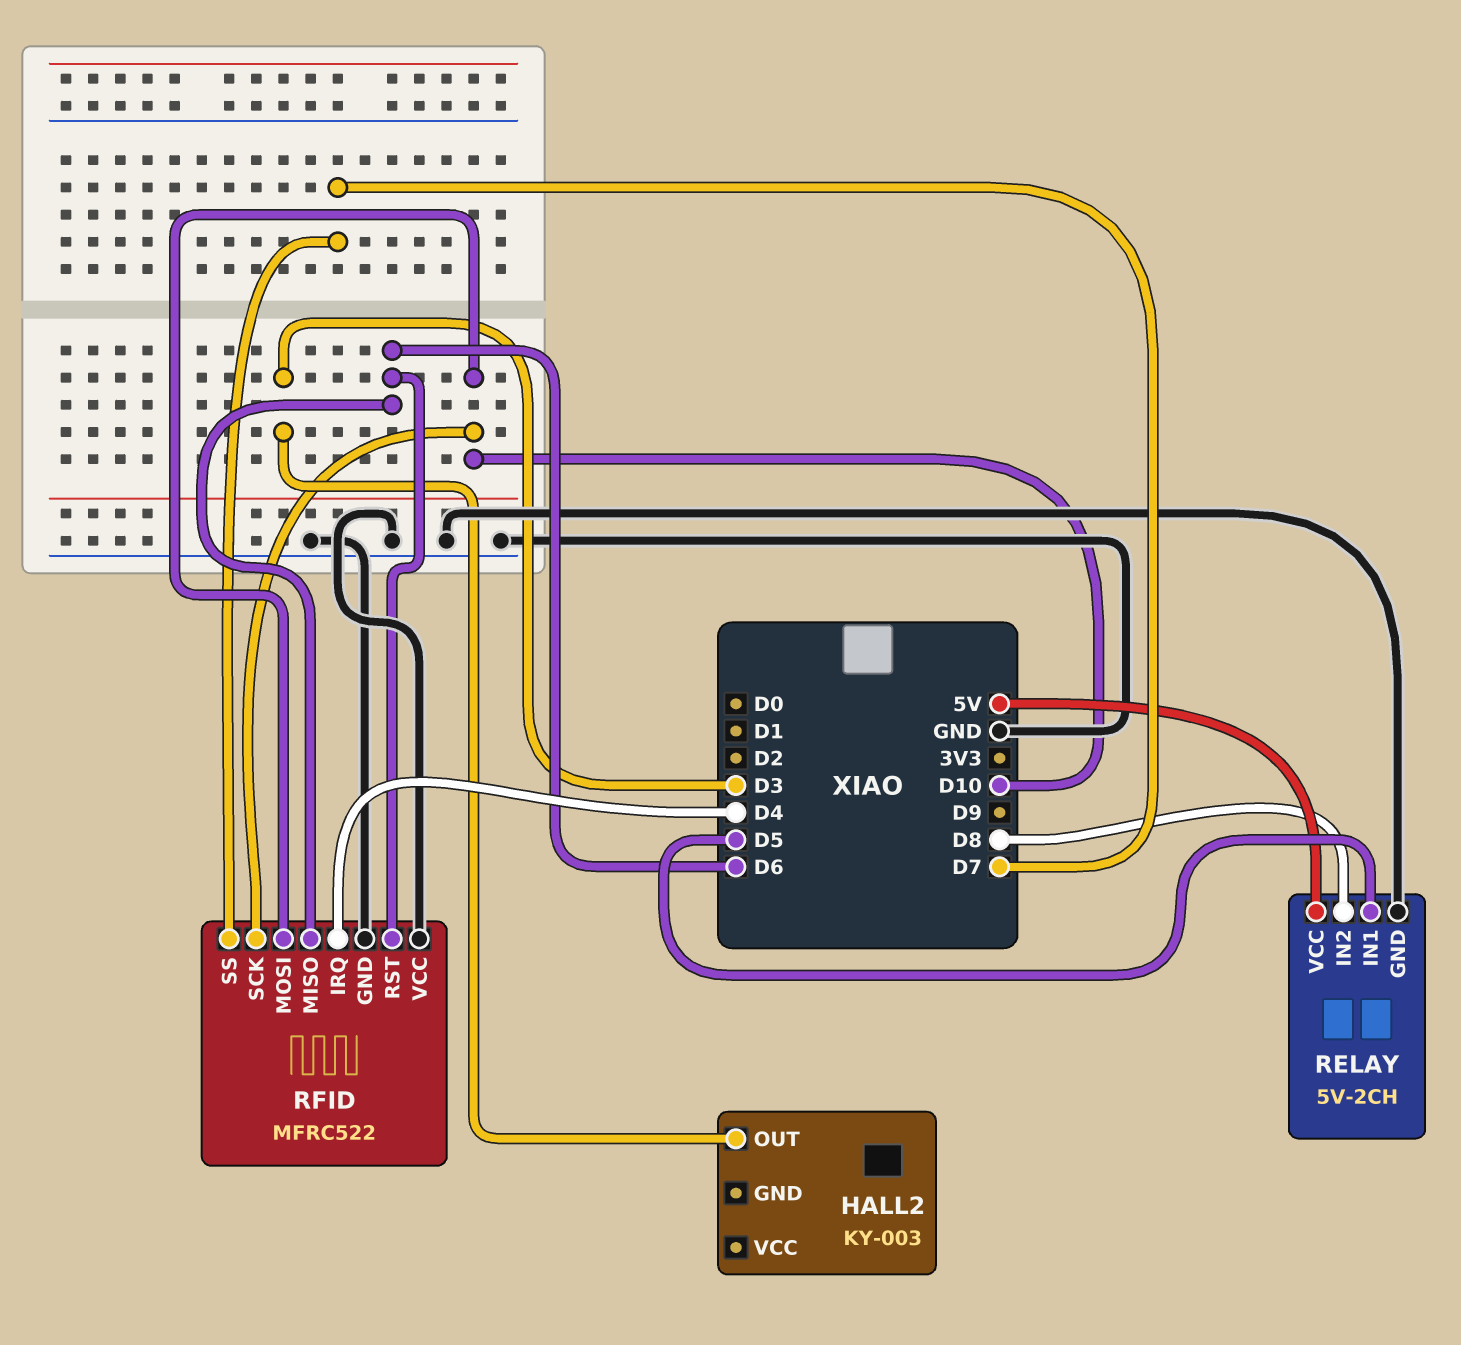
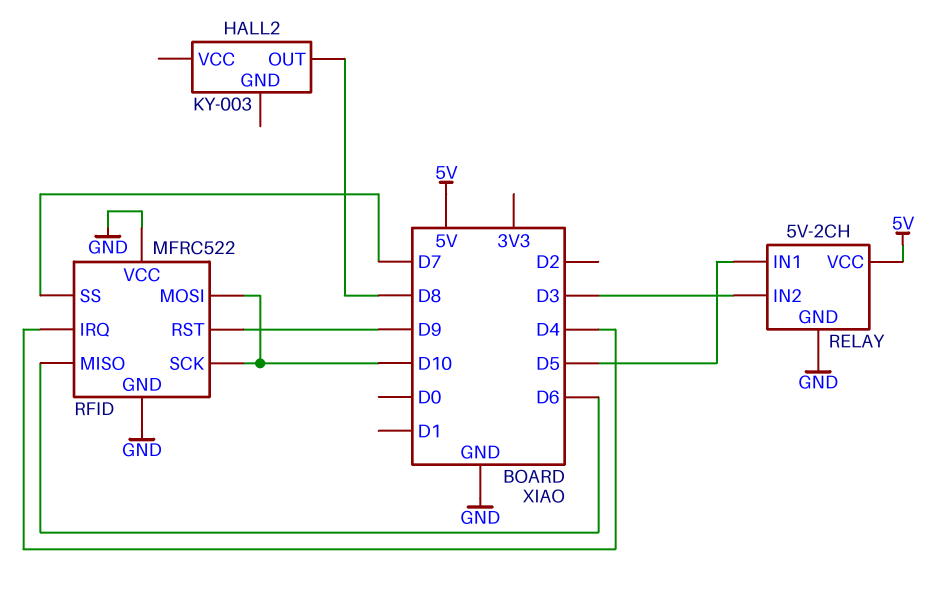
HALL2 pin OUT: D3 -> D8
RELAY pin IN2: D8 -> D3
RFID pin RST: D6 -> D9

